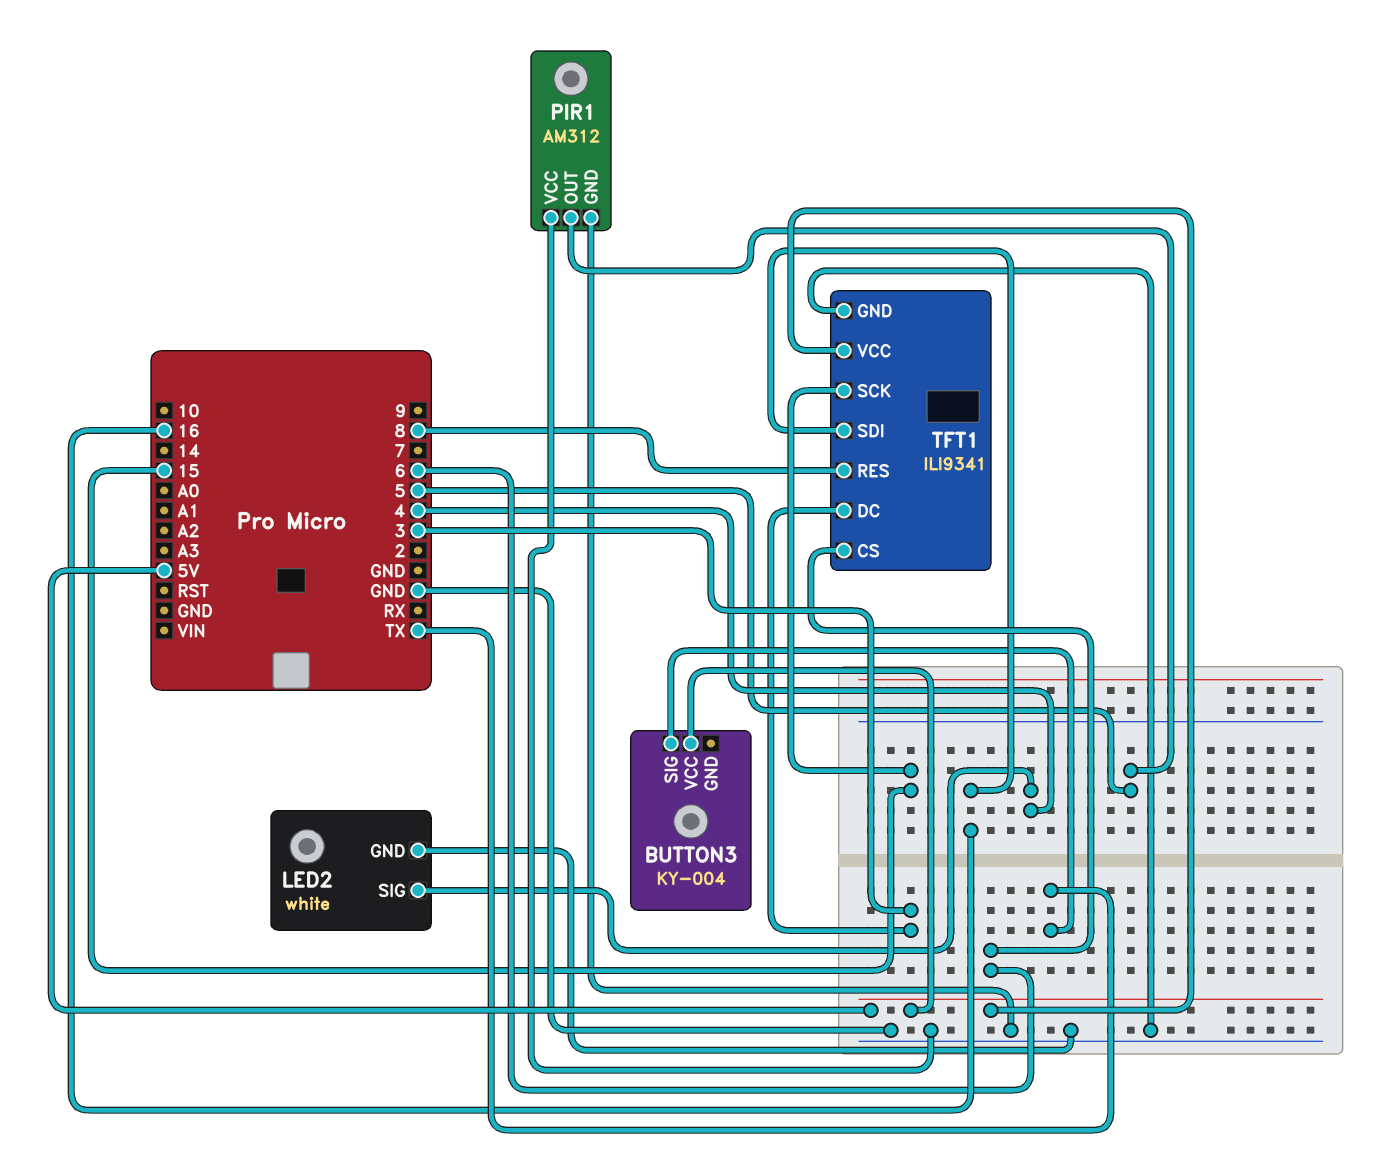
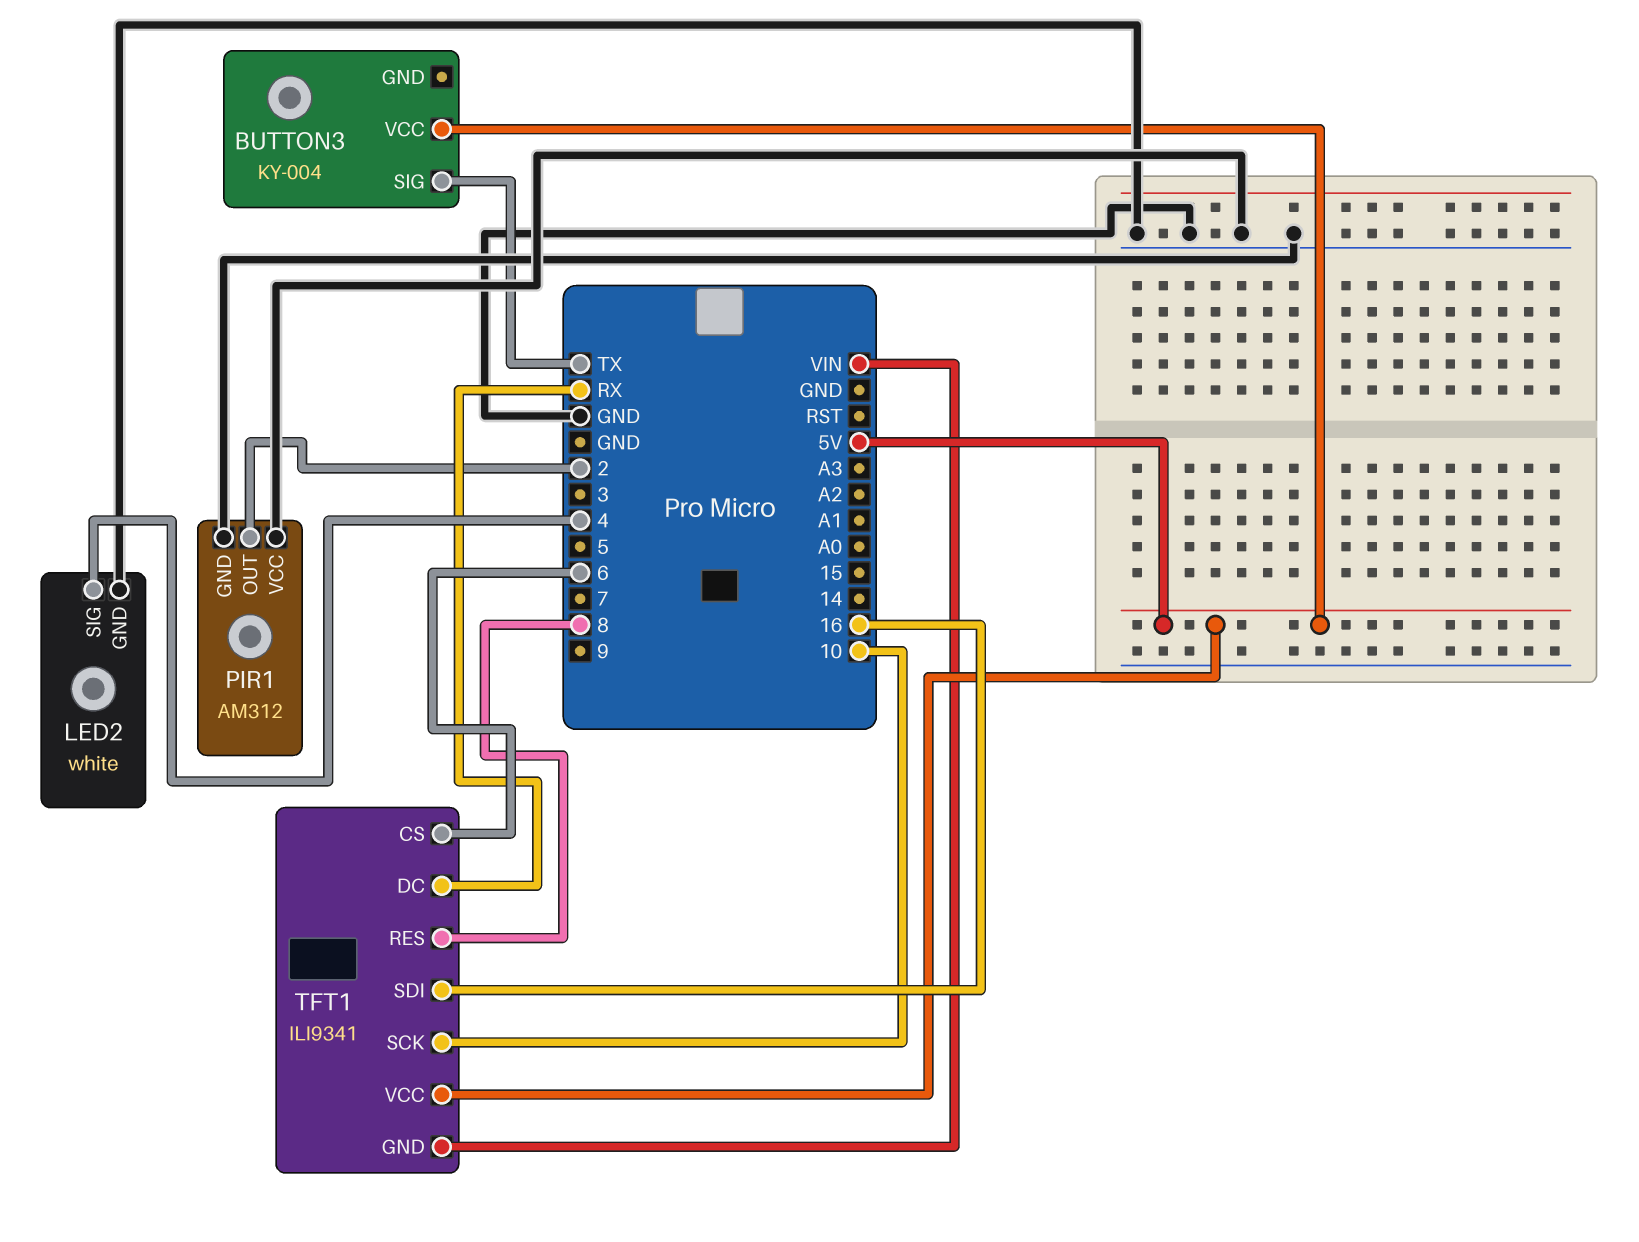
PIR1 pin OUT: 5 -> 2
TFT1 pin DC: 3 -> RX
TFT1 pin GND: GND -> VIN
TFT1 pin SCK: 15 -> 10

